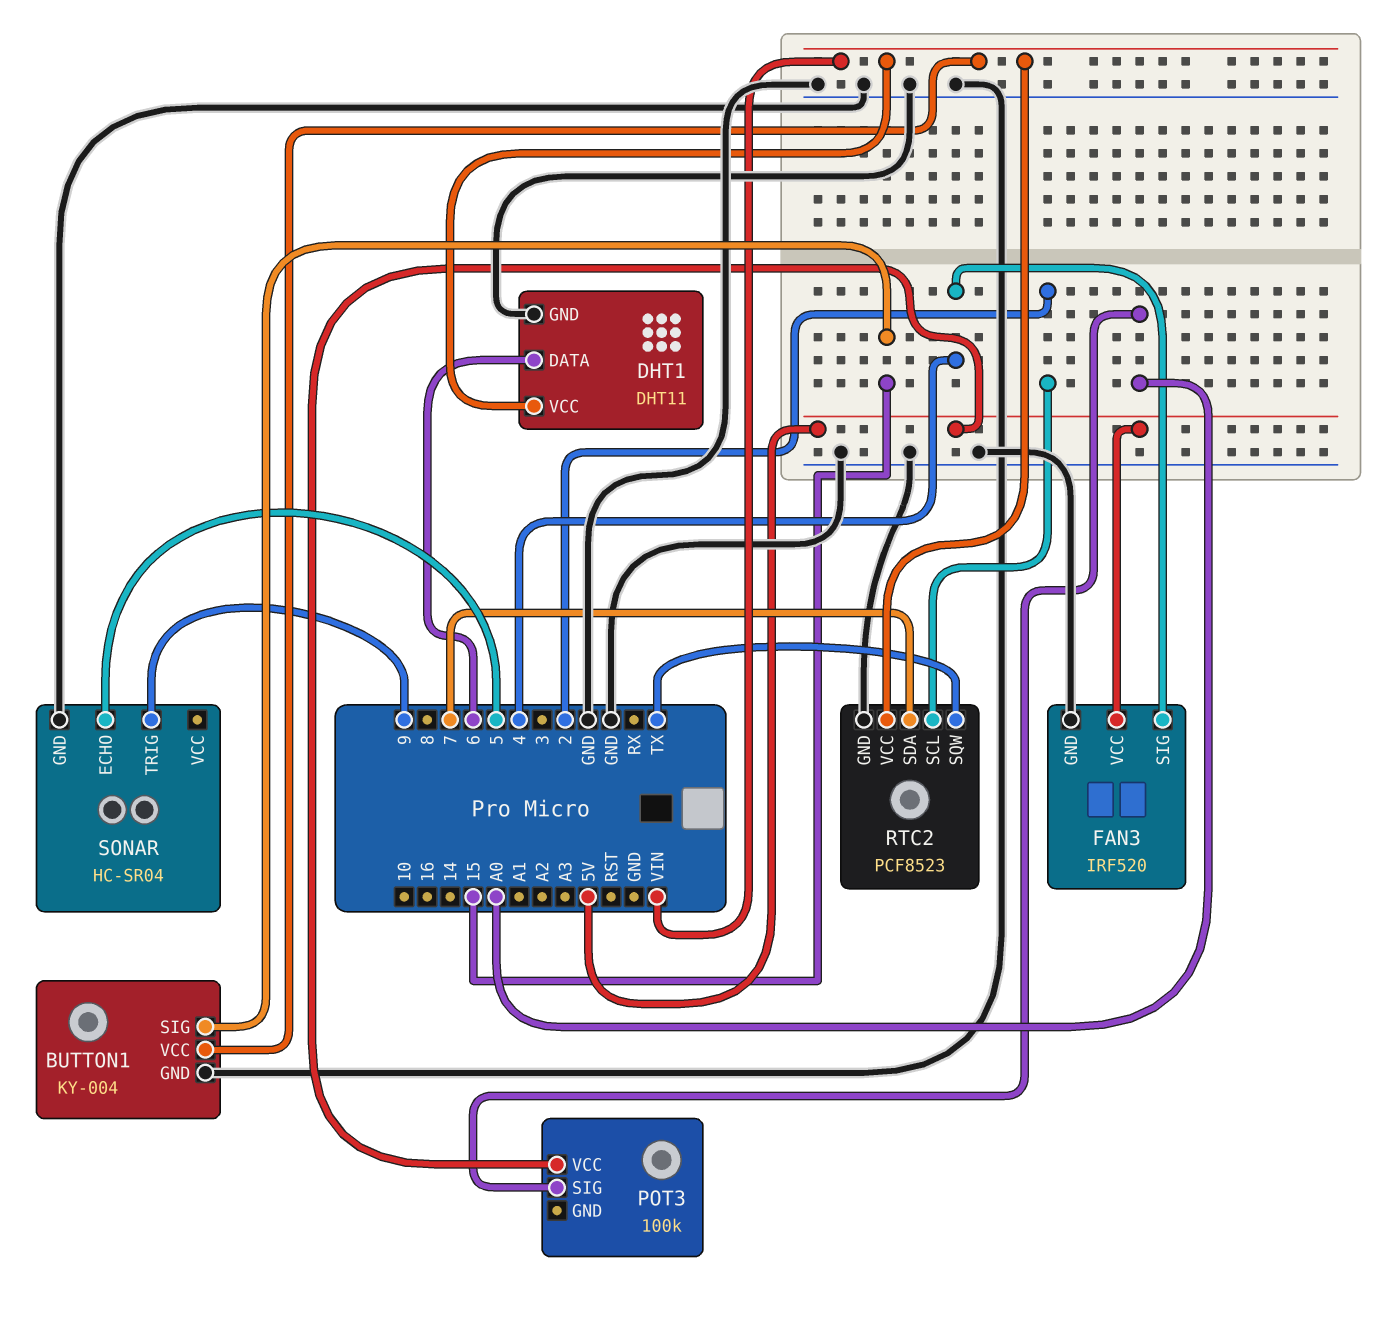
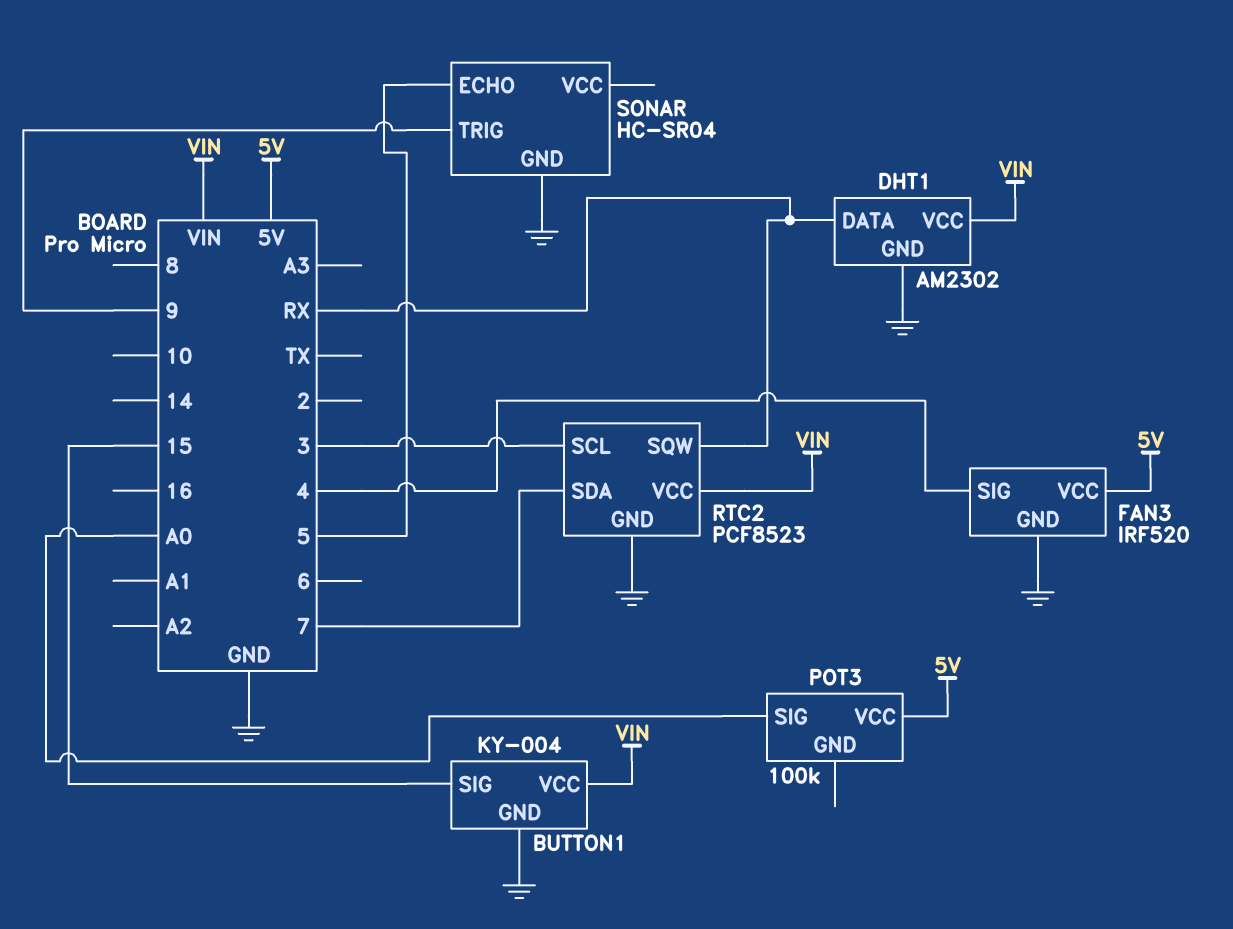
DHT1: DHT11 -> AM2302
DHT1 pin DATA: 6 -> RX
RTC2 pin SCL: 2 -> 3
RTC2 pin SQW: TX -> RX

